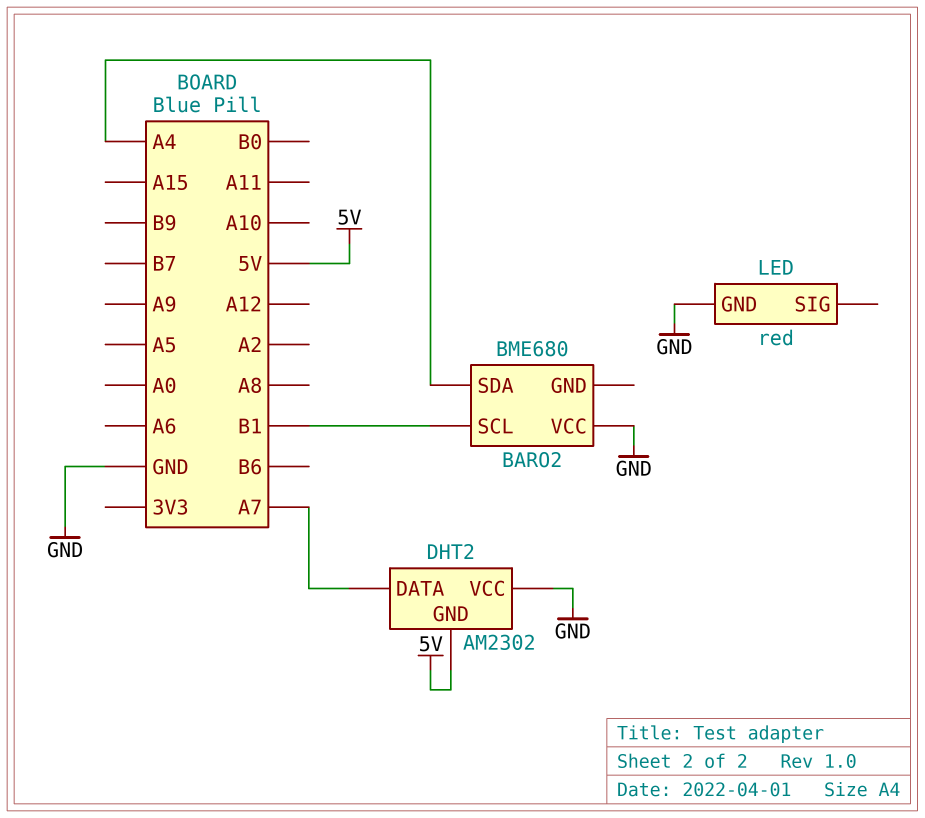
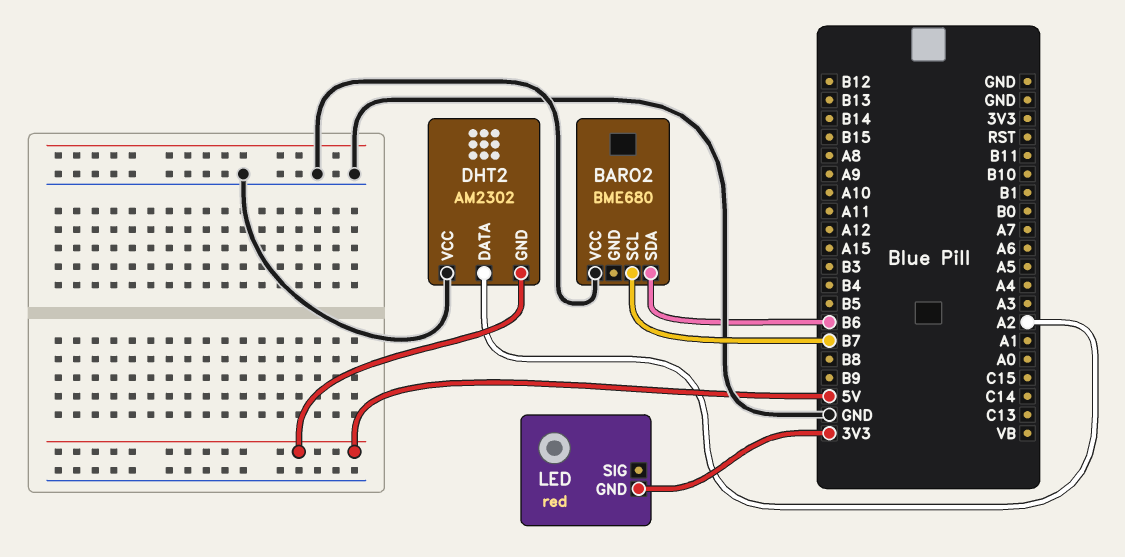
BARO2 pin SCL: B1 -> B7
BARO2 pin SDA: A4 -> B6
DHT2 pin DATA: A7 -> A2
LED pin GND: GND -> 3V3

